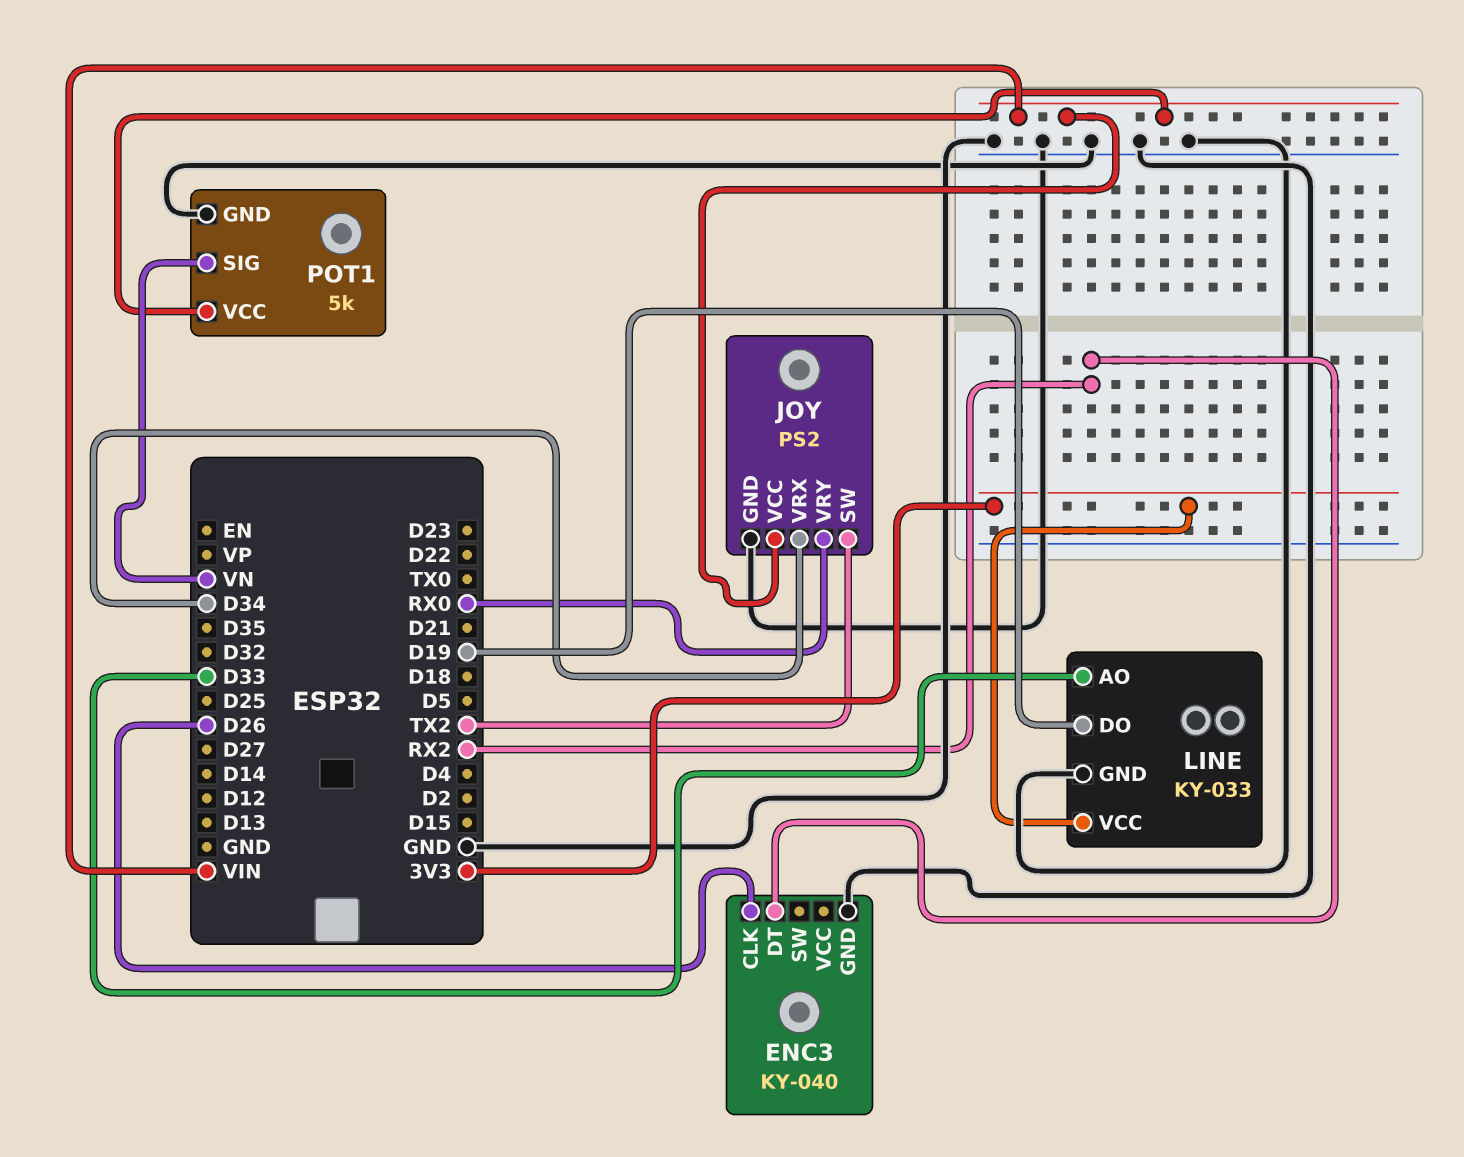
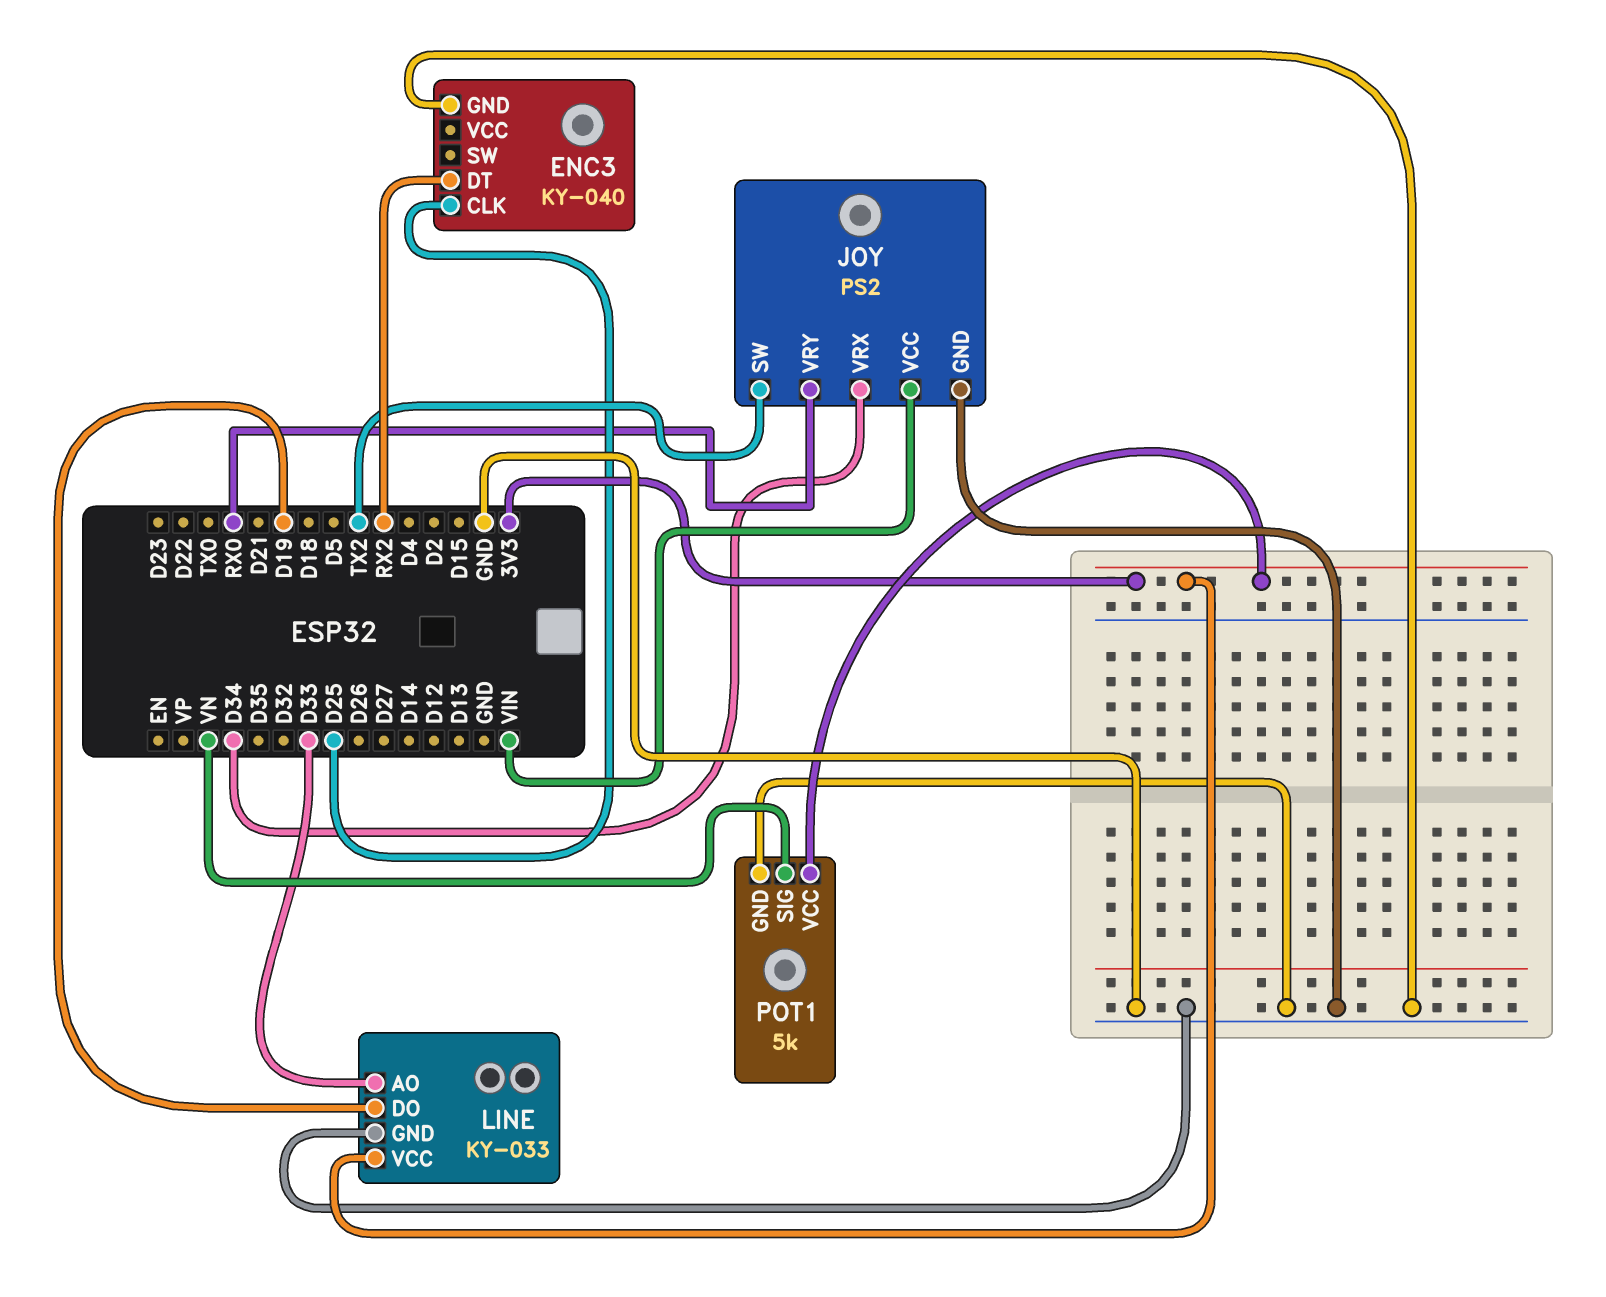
ENC3 pin CLK: D26 -> D25
POT1 pin VCC: VIN -> 3V3

